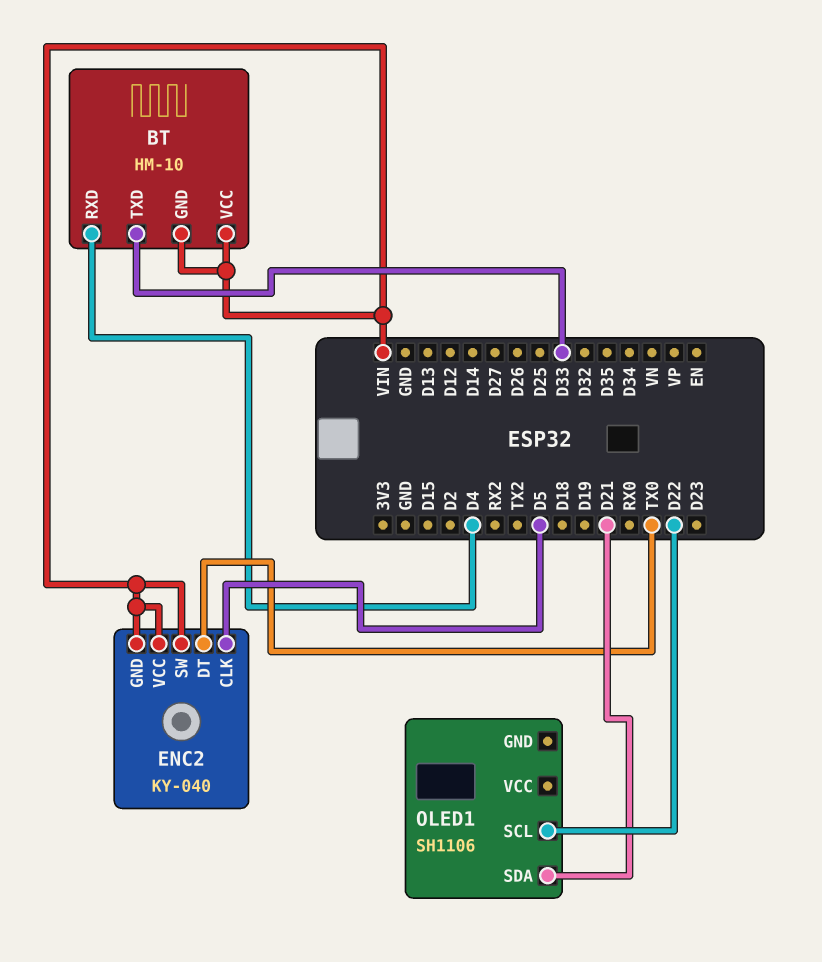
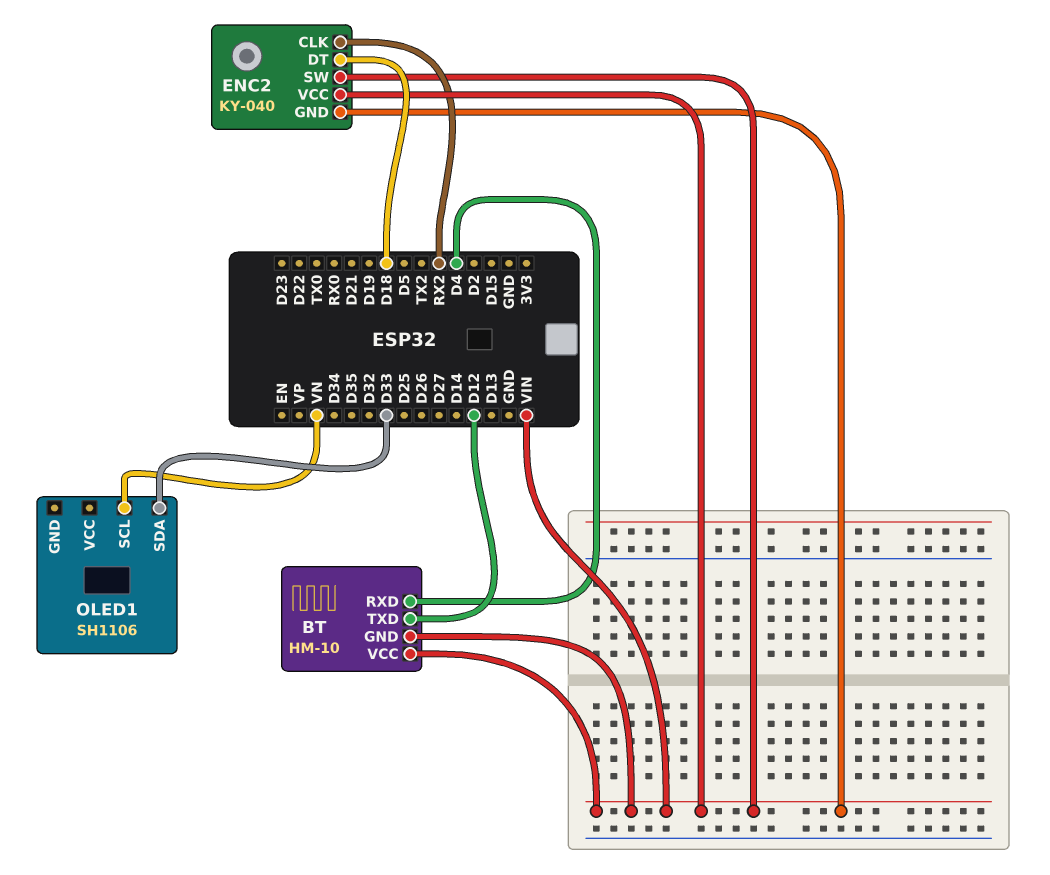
BT pin TXD: D33 -> D12
ENC2 pin CLK: D5 -> RX2
ENC2 pin DT: TX0 -> D18
OLED1 pin SCL: D22 -> VN
OLED1 pin SDA: D21 -> D33

